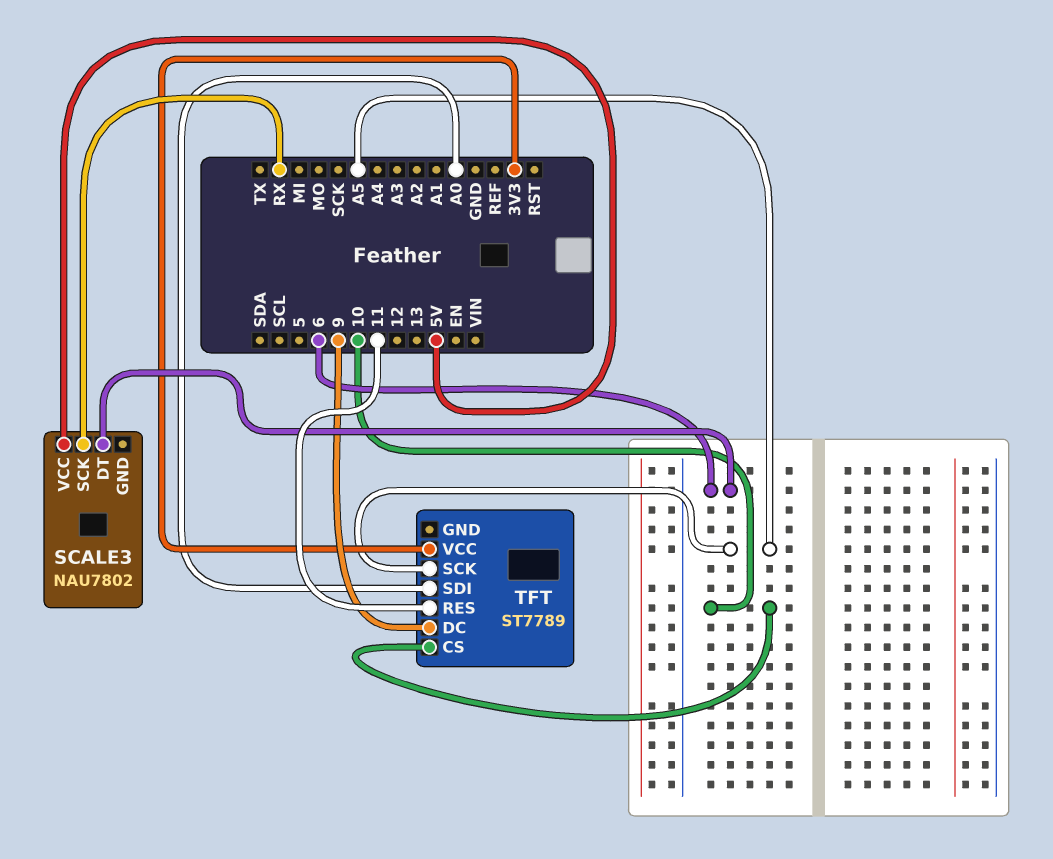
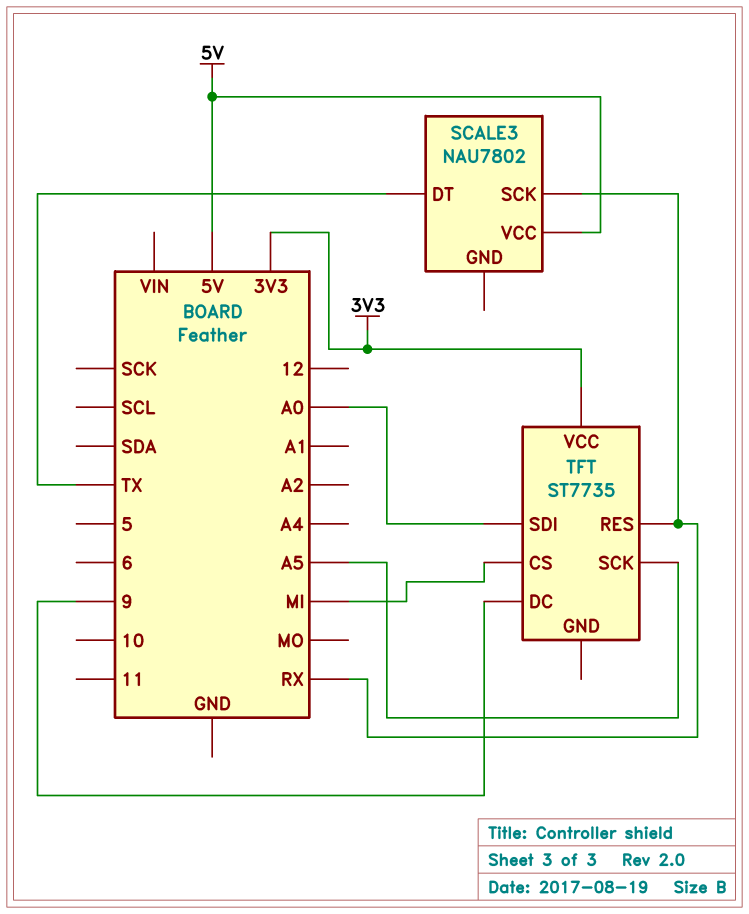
SCALE3 pin DT: 6 -> TX
TFT: ST7789 -> ST7735
TFT pin CS: 10 -> MI
TFT pin RES: 11 -> RX

